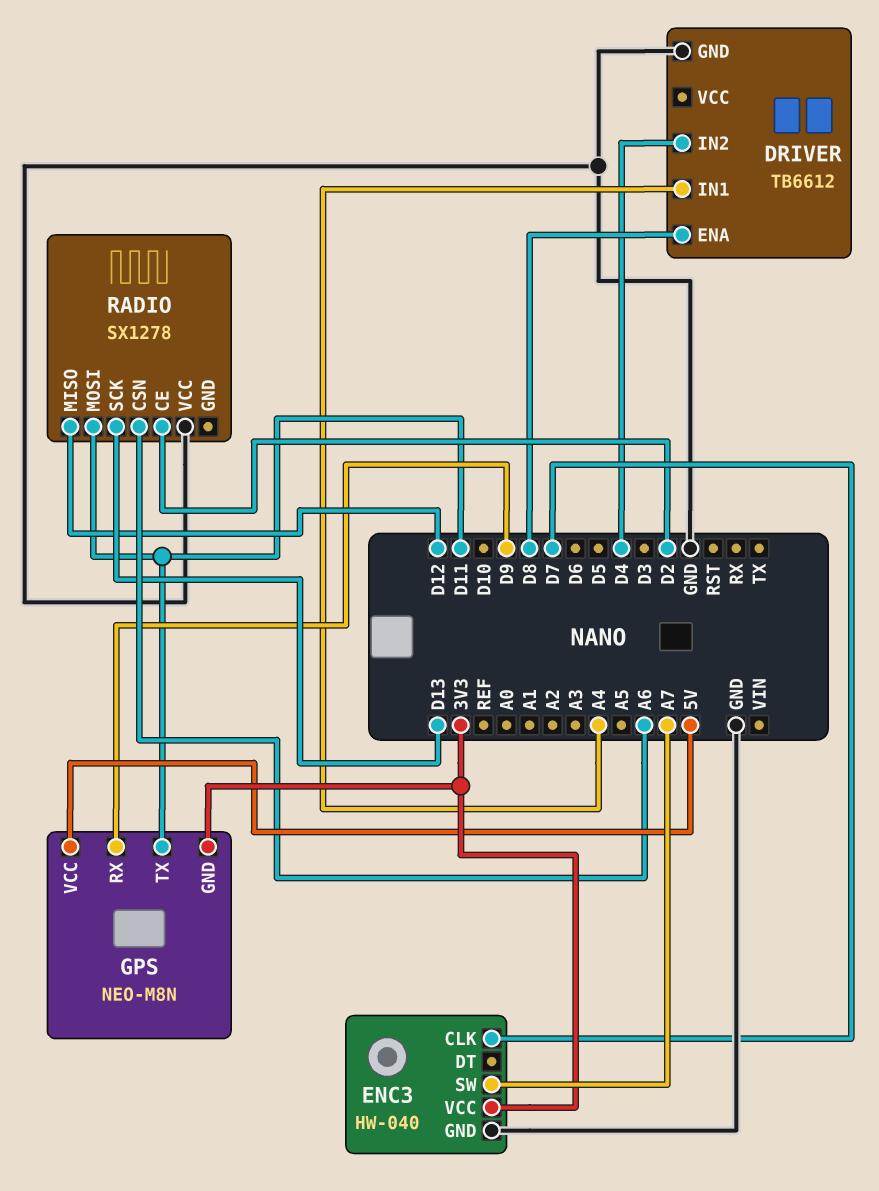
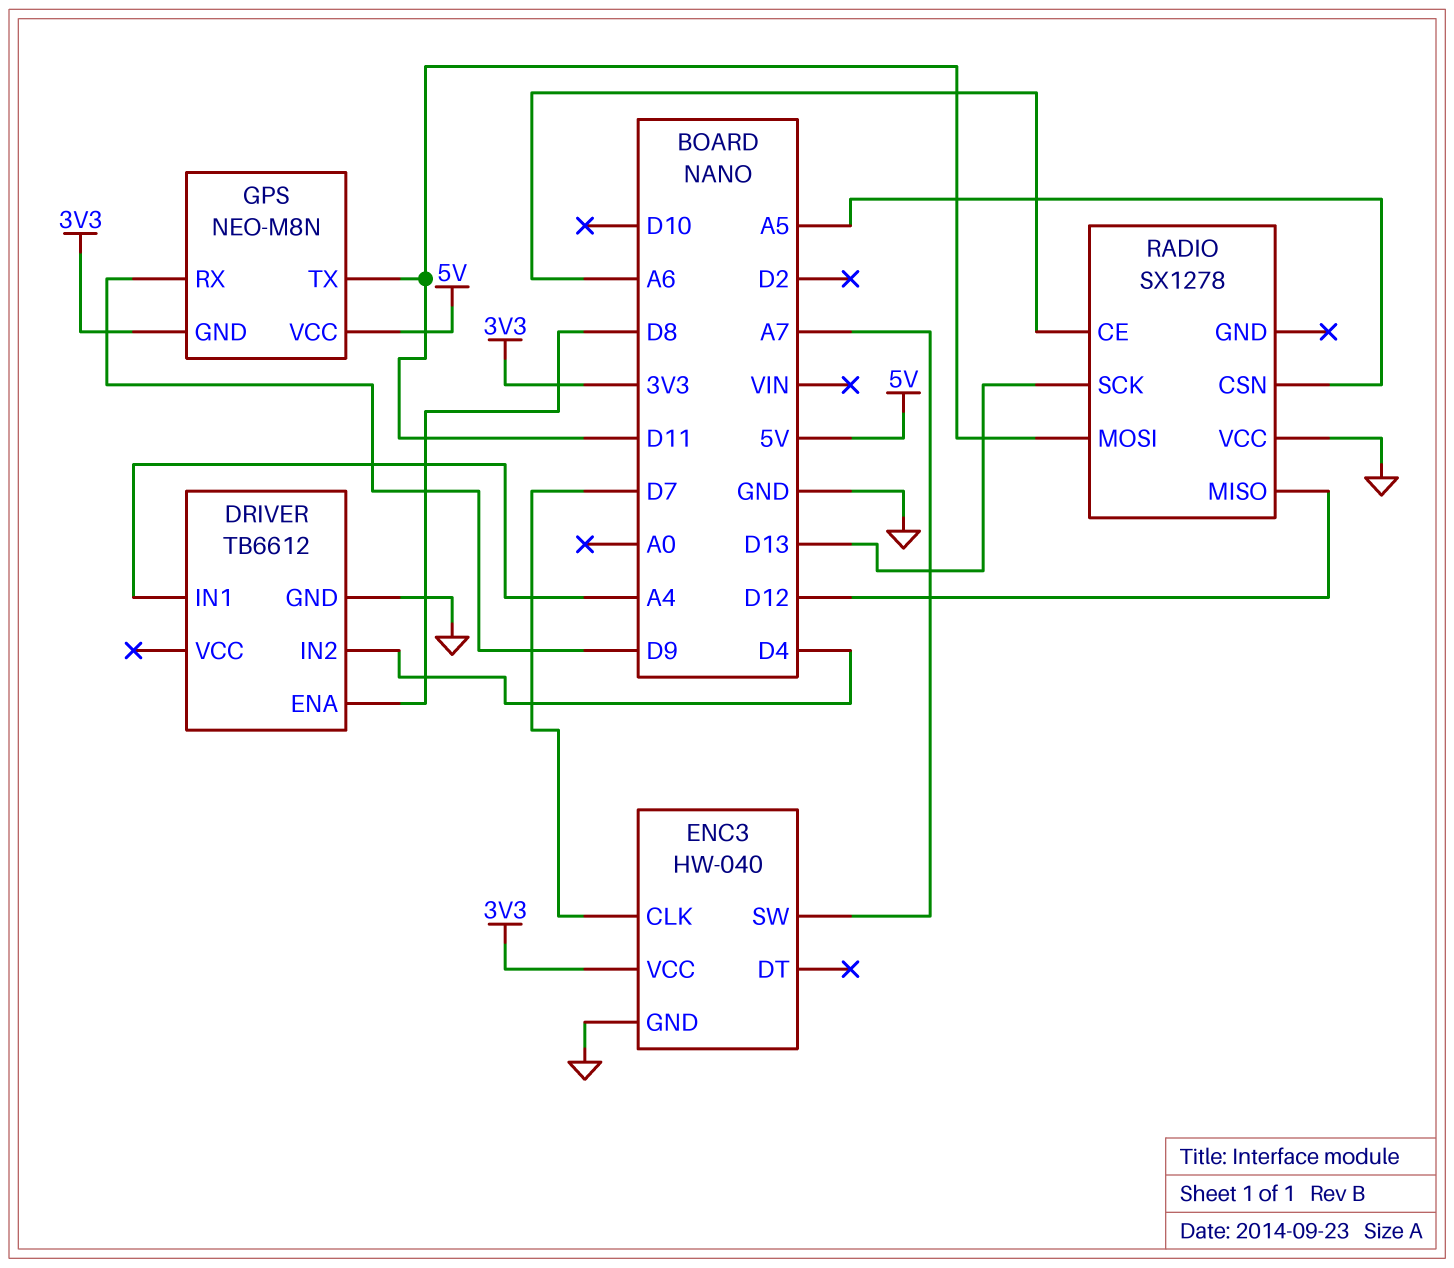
RADIO pin CE: D2 -> A6
RADIO pin CSN: A6 -> A5

